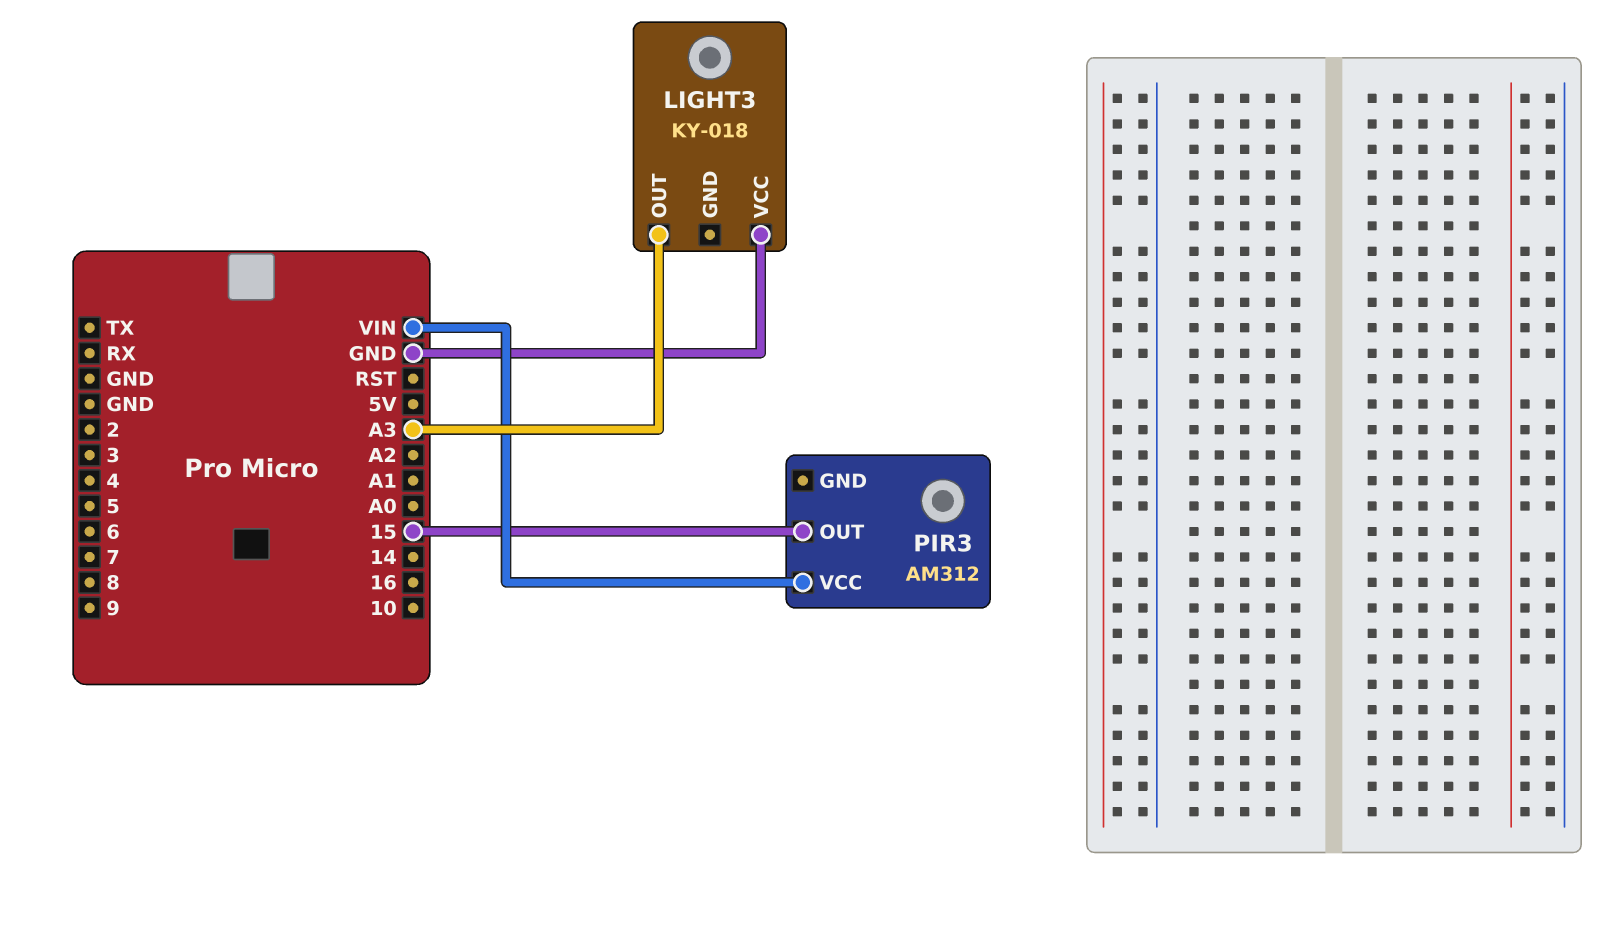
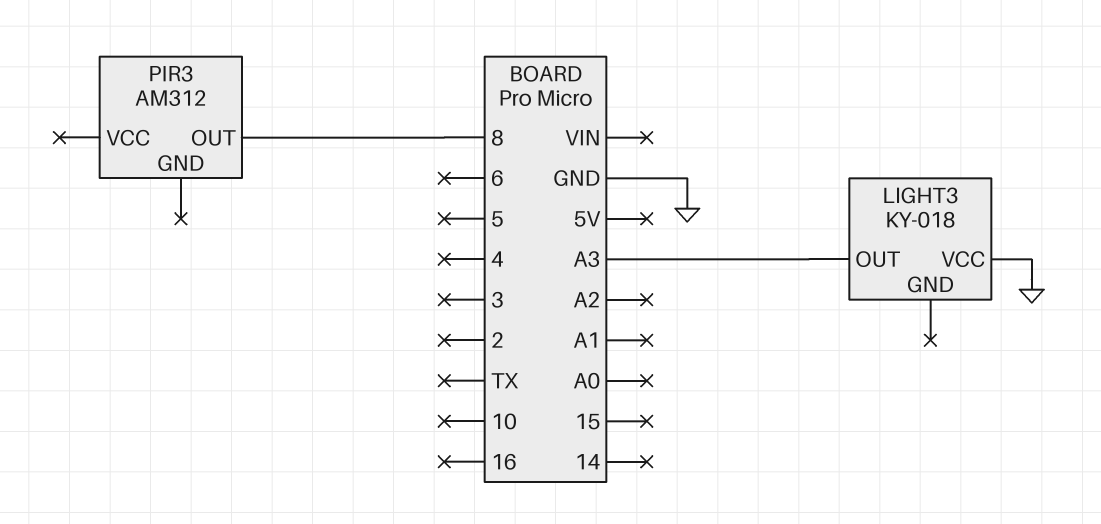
PIR3 pin OUT: 15 -> 8
PIR3 pin VCC: VIN -> none

